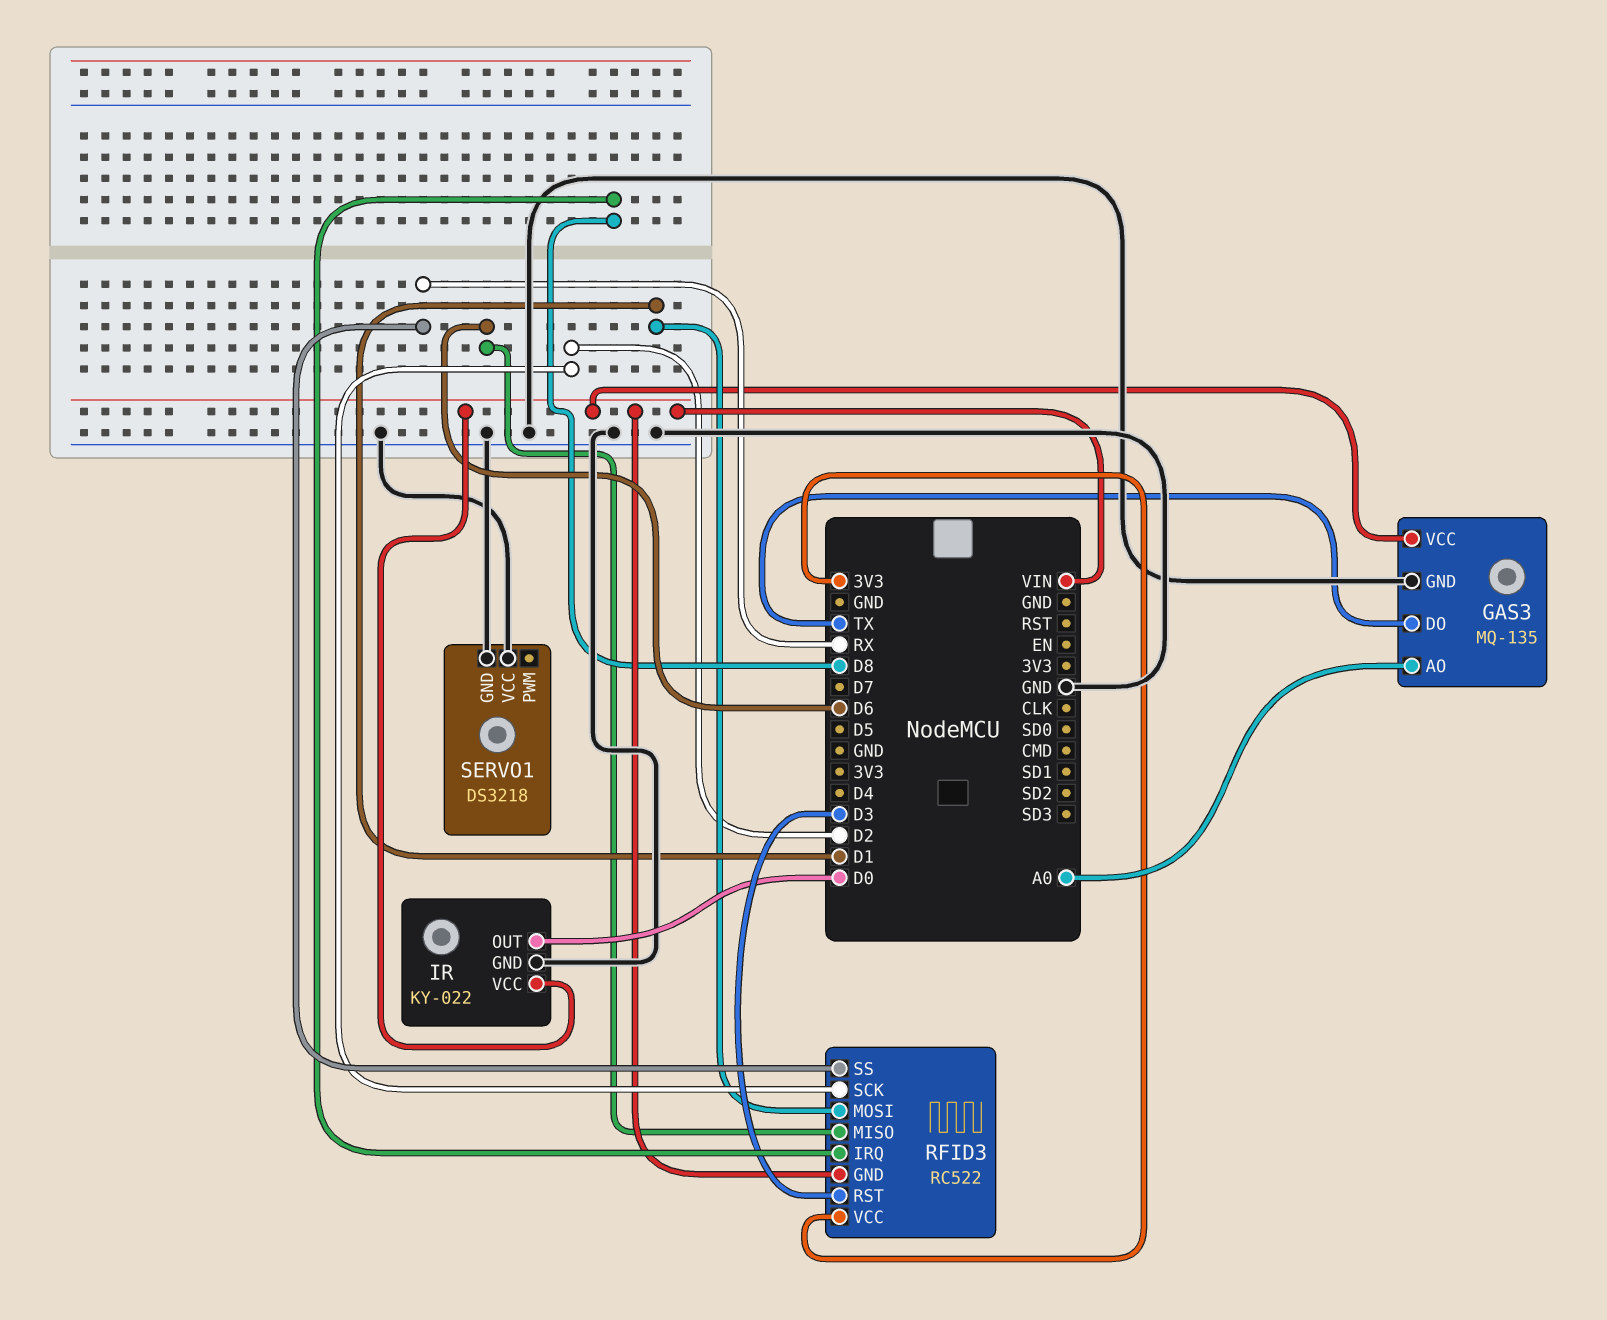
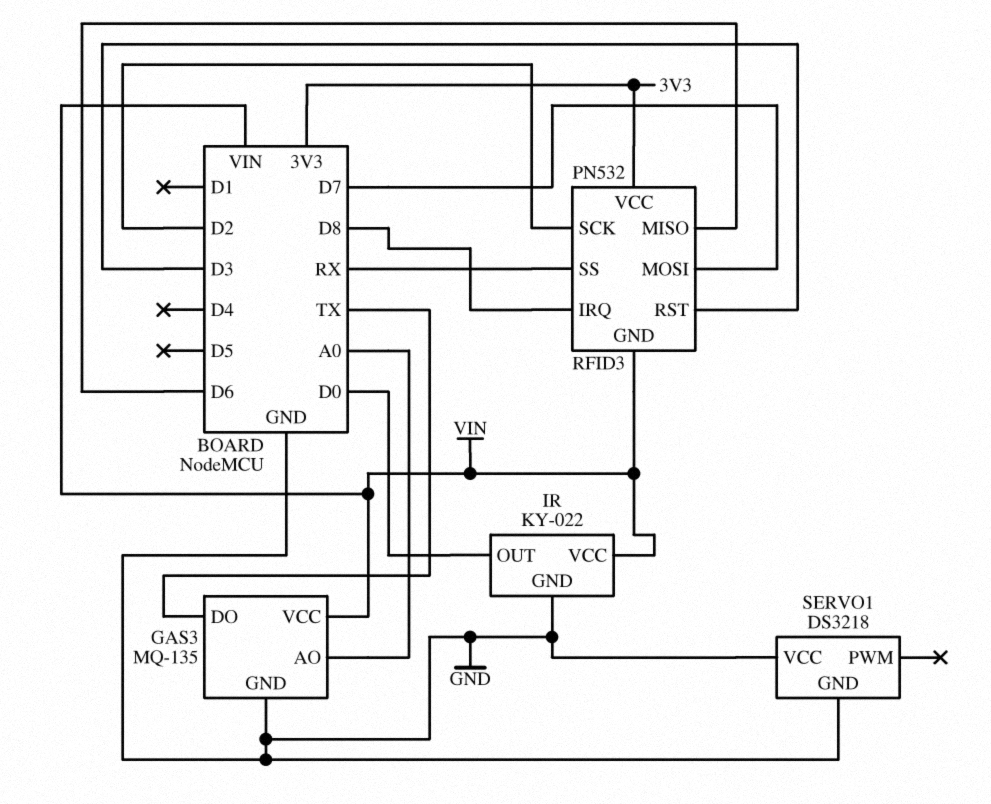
RFID3: RC522 -> PN532
RFID3 pin MOSI: D1 -> D7

